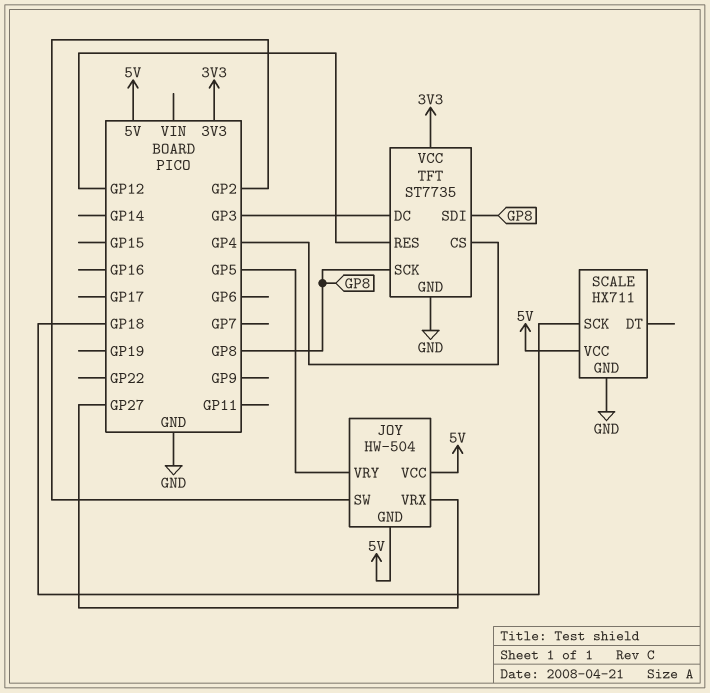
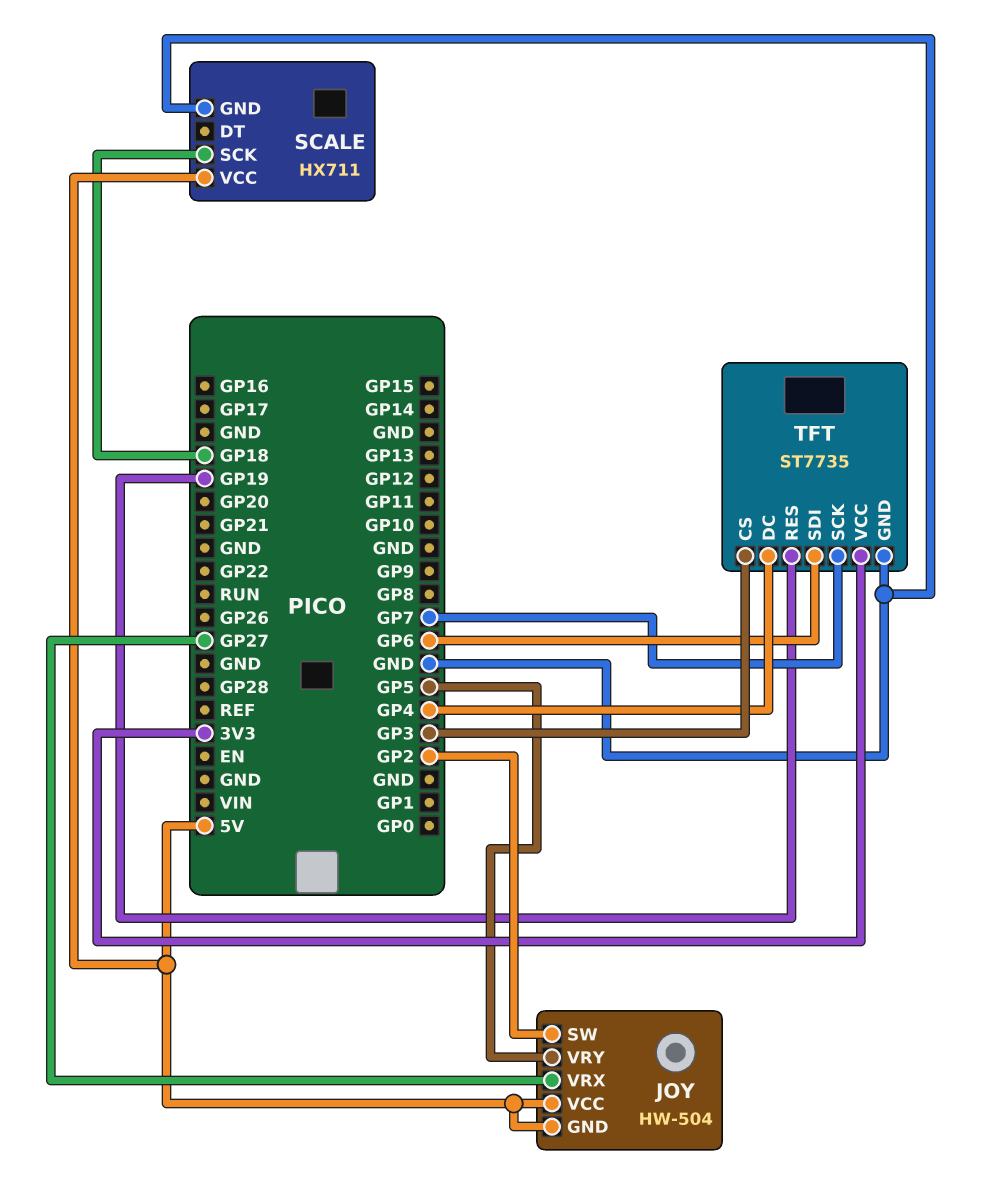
TFT pin CS: GP4 -> GP3
TFT pin DC: GP3 -> GP4
TFT pin RES: GP12 -> GP19
TFT pin SCK: GP8 -> GP7
TFT pin SDI: GP8 -> GP6

